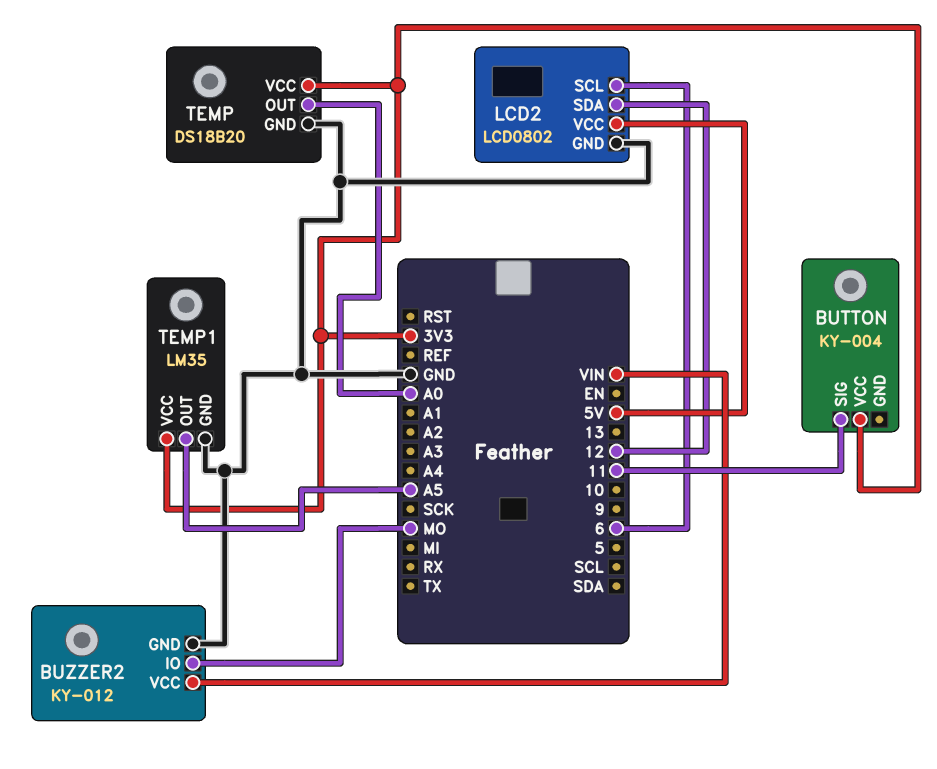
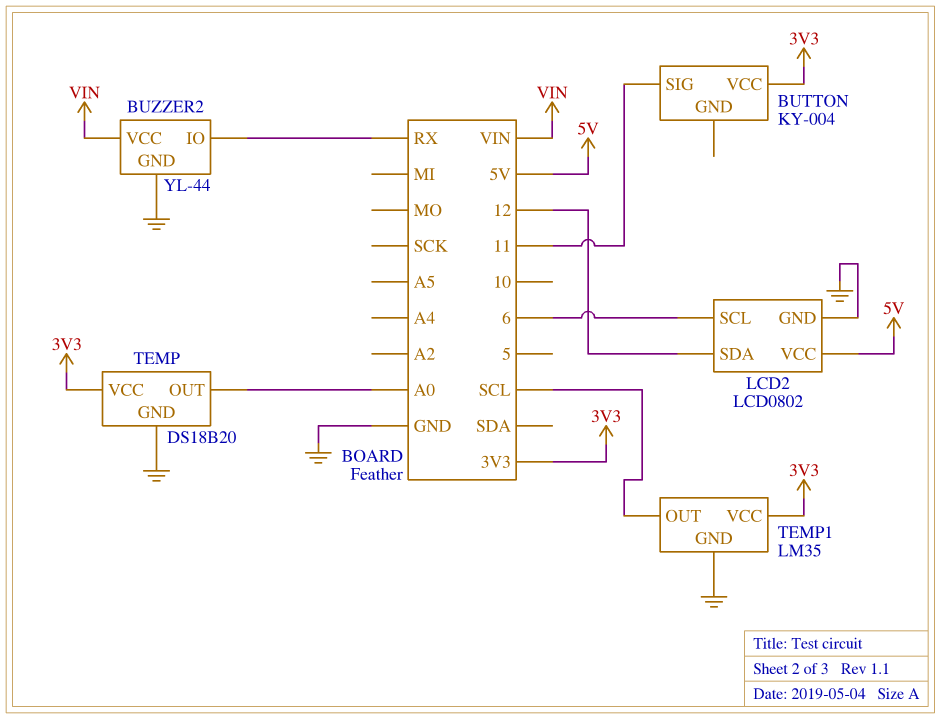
BUZZER2: KY-012 -> YL-44
BUZZER2 pin IO: MO -> RX
TEMP1 pin OUT: A5 -> SCL

